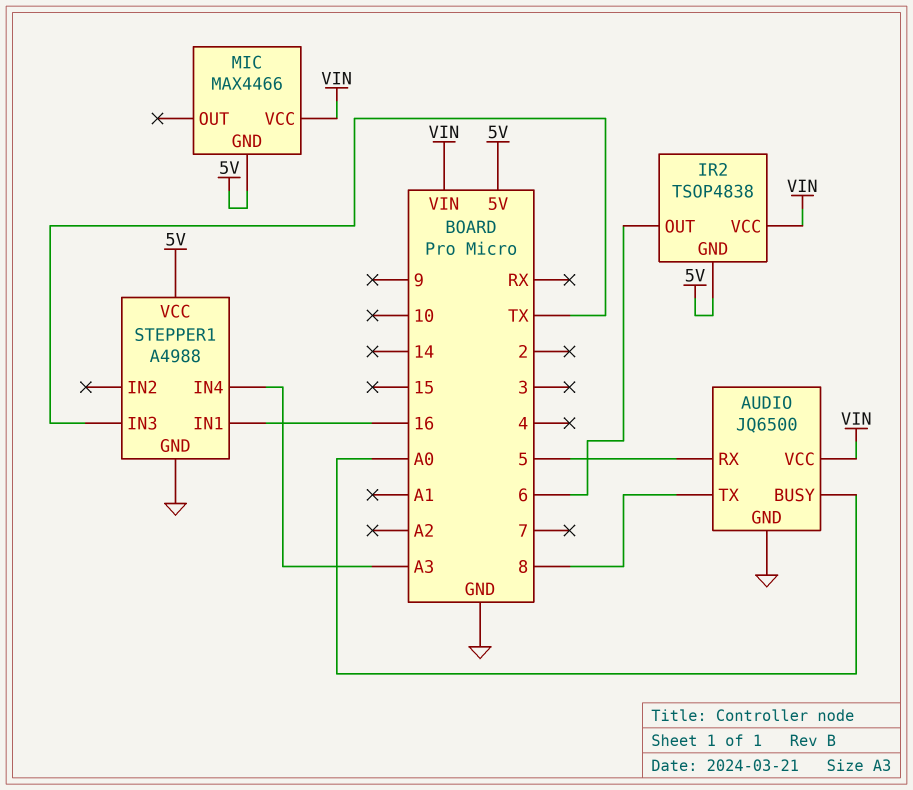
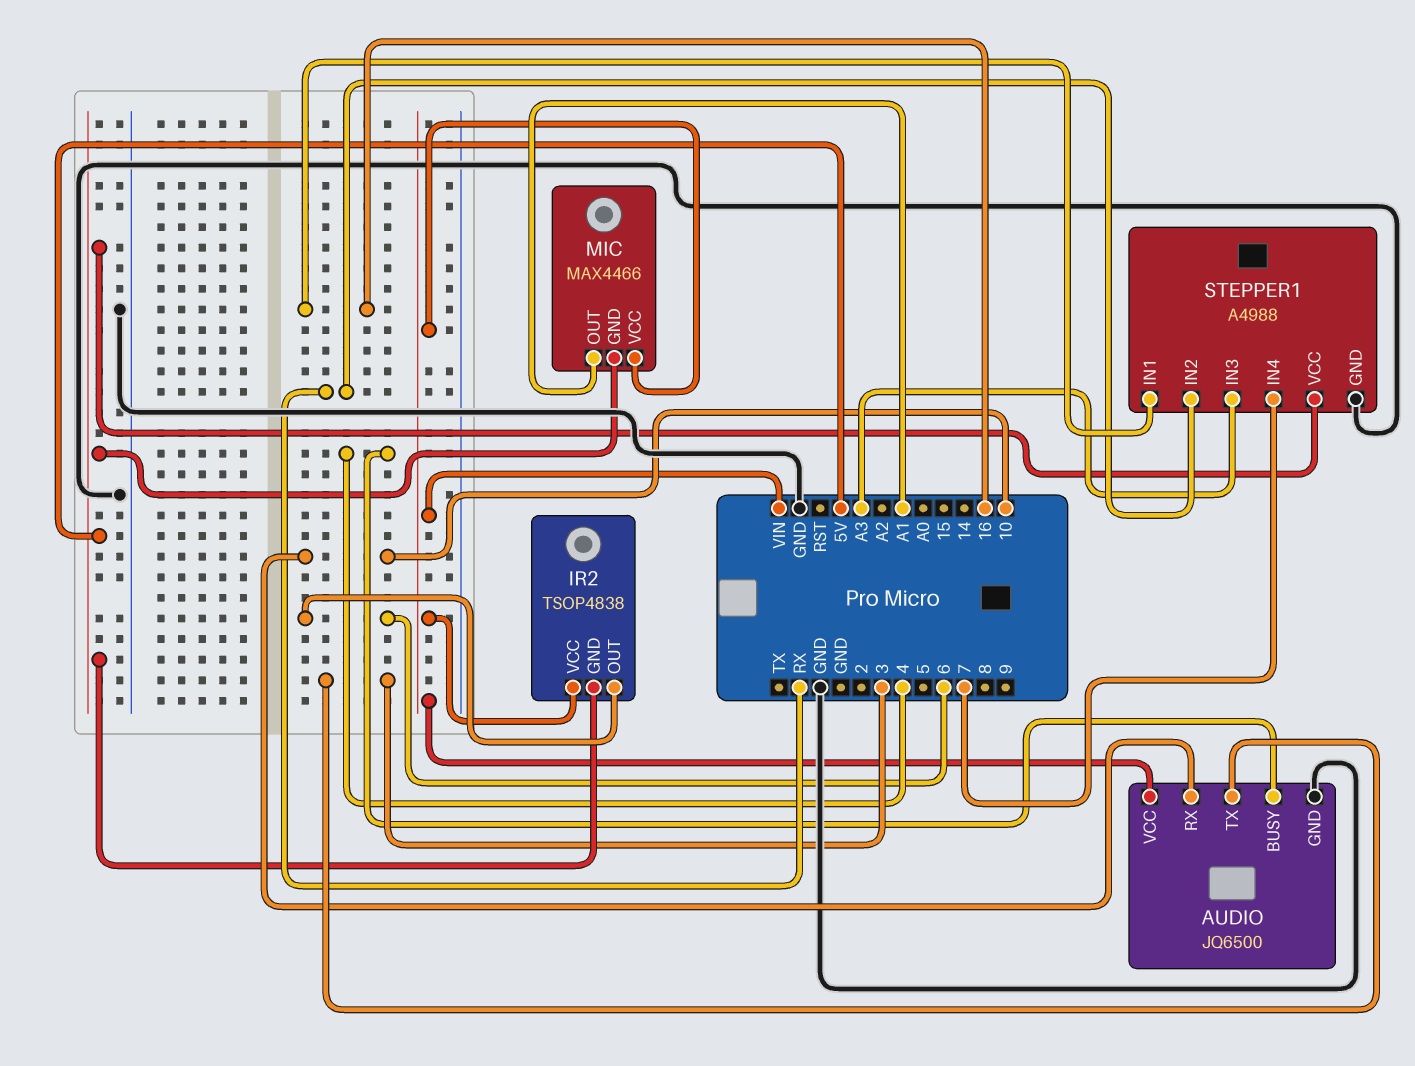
AUDIO pin BUSY: A0 -> 4
AUDIO pin RX: 5 -> 10
AUDIO pin TX: 8 -> 3
MIC pin OUT: none -> A1
STEPPER1 pin IN2: none -> RX
STEPPER1 pin IN3: TX -> A3
STEPPER1 pin IN4: A3 -> 7

